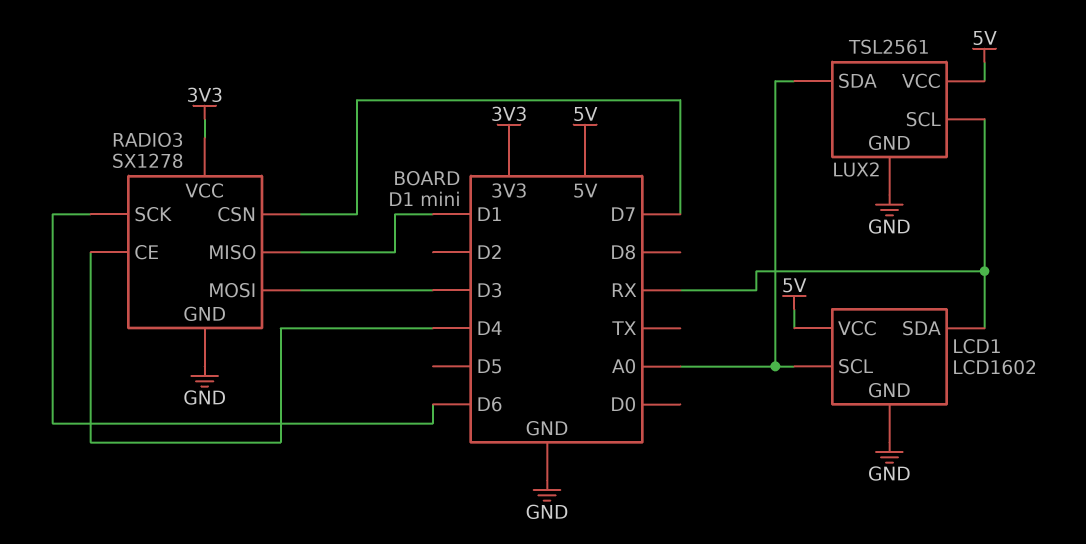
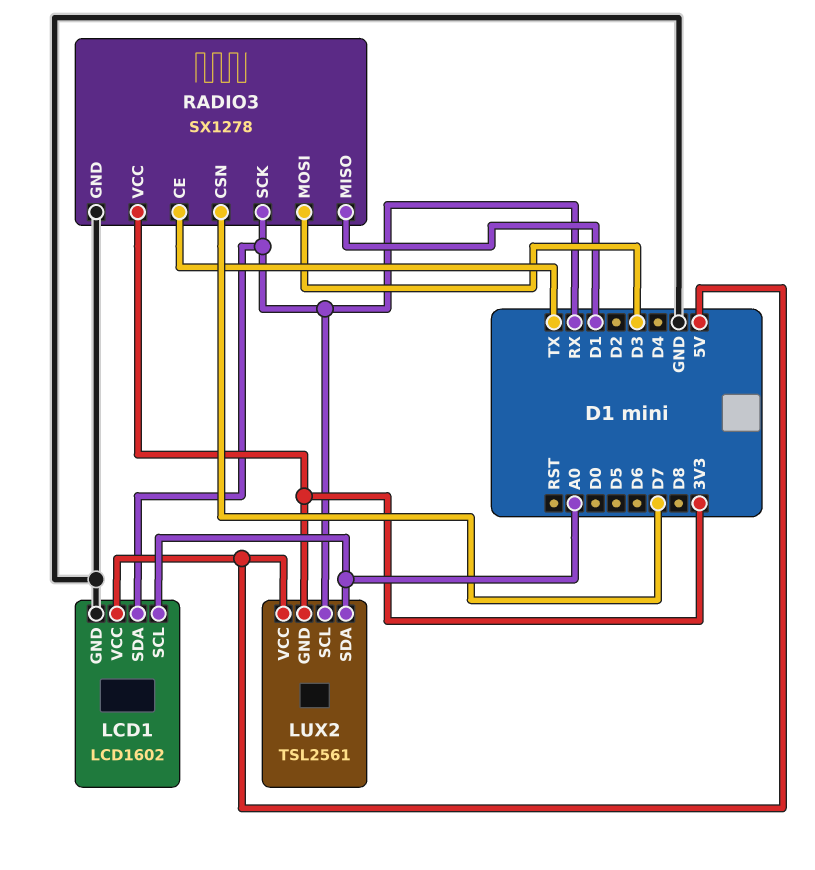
LUX2 pin GND: GND -> 3V3
RADIO3 pin CE: D4 -> TX
RADIO3 pin SCK: D6 -> RX

